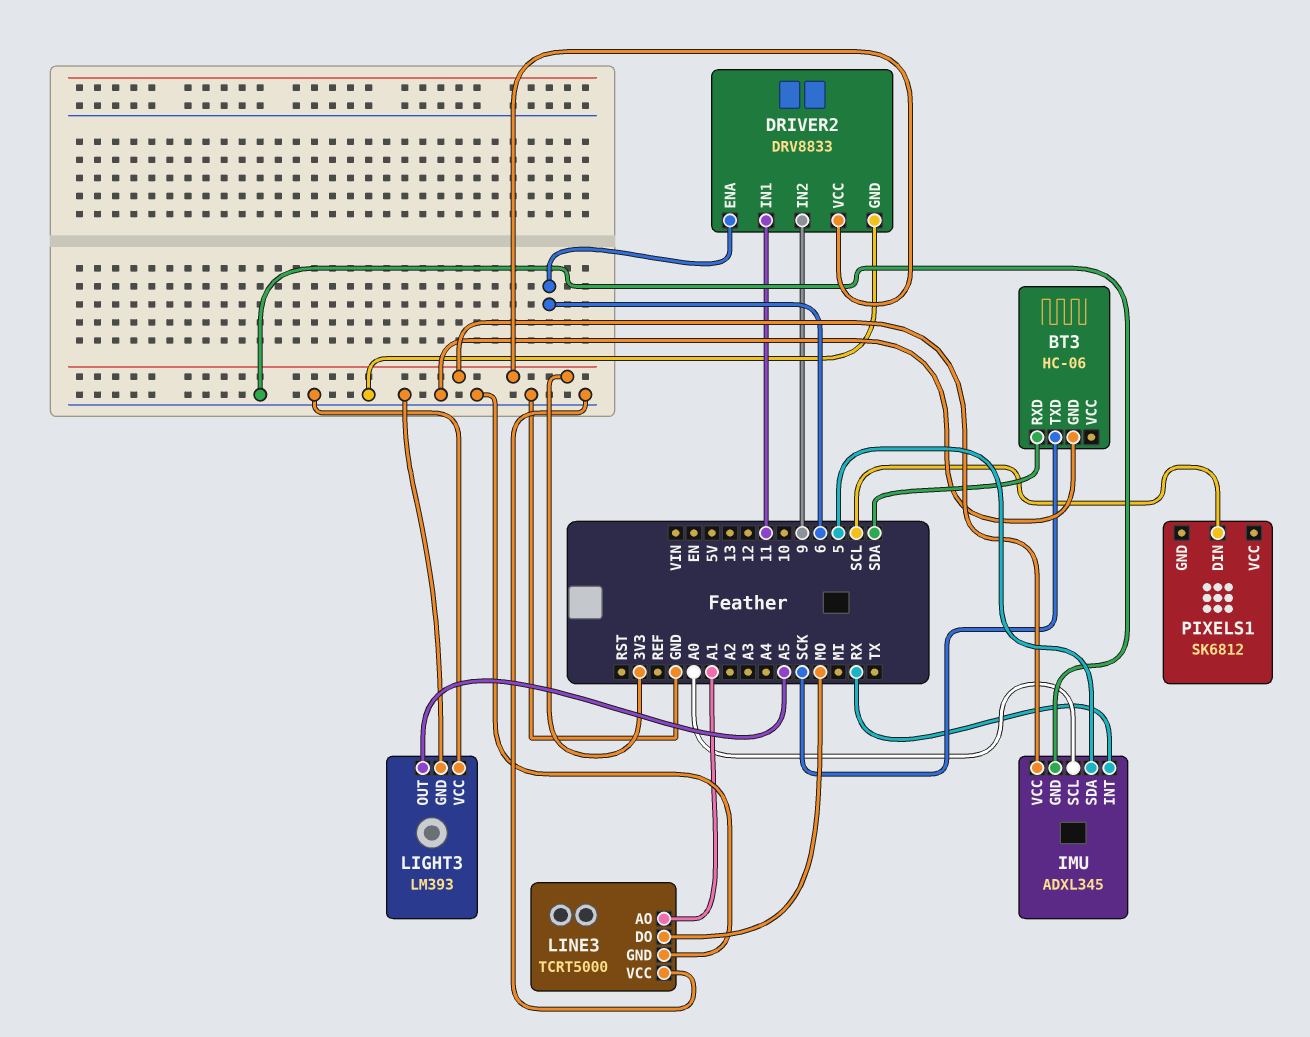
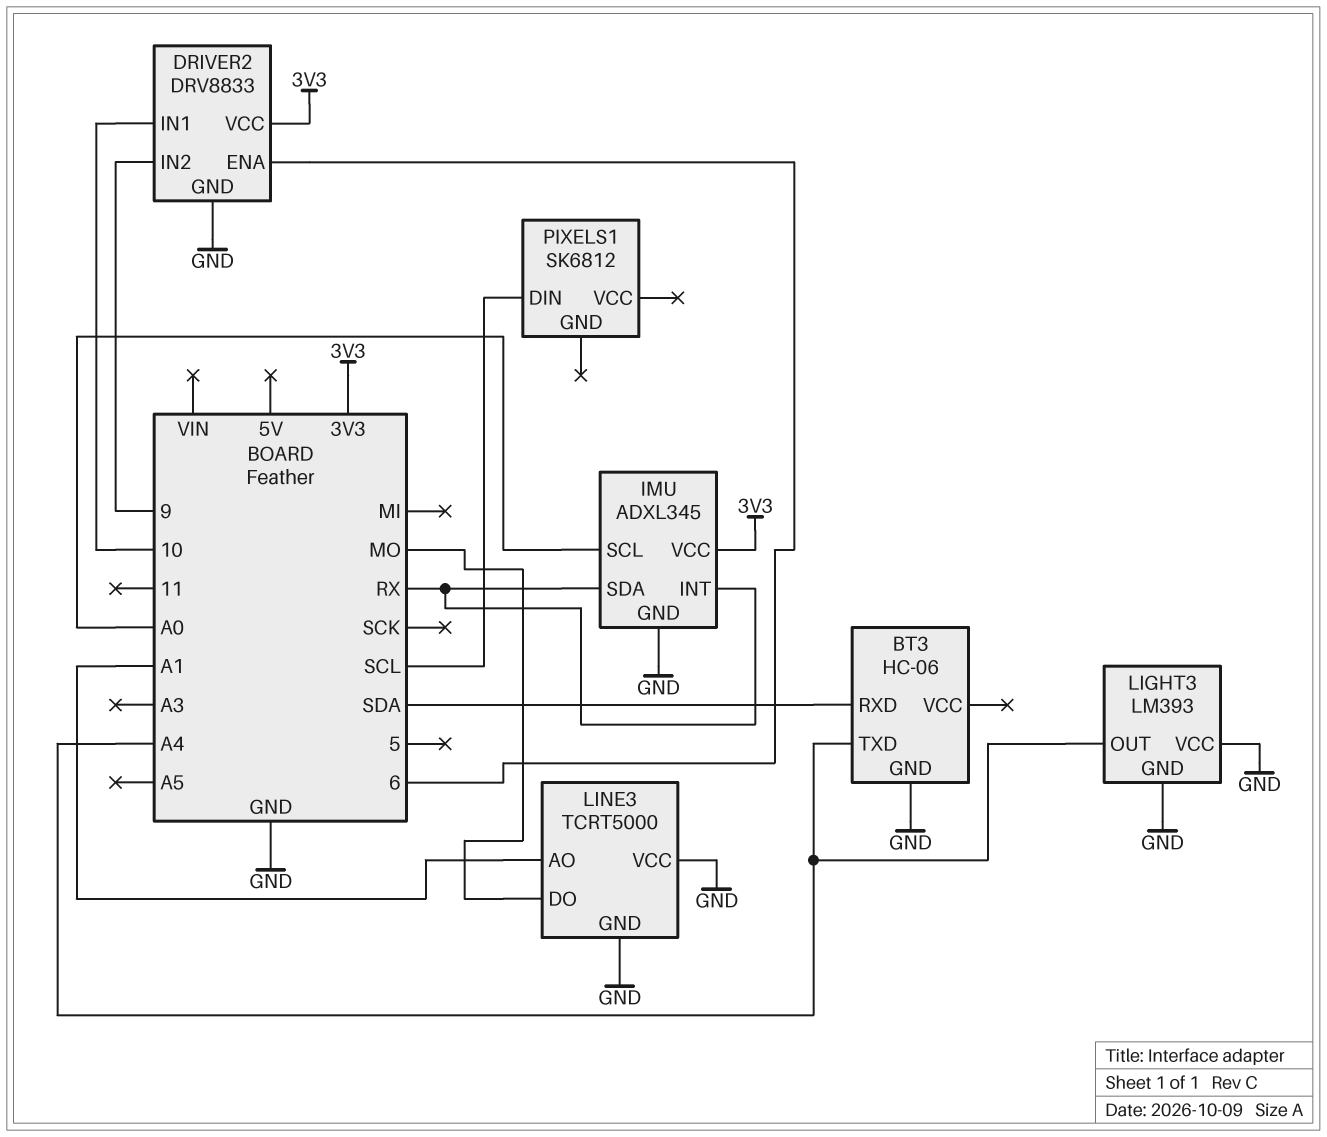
BT3 pin TXD: SCK -> A4
DRIVER2 pin IN1: 11 -> 10
IMU pin SDA: 5 -> RX
LIGHT3 pin OUT: A5 -> A4

